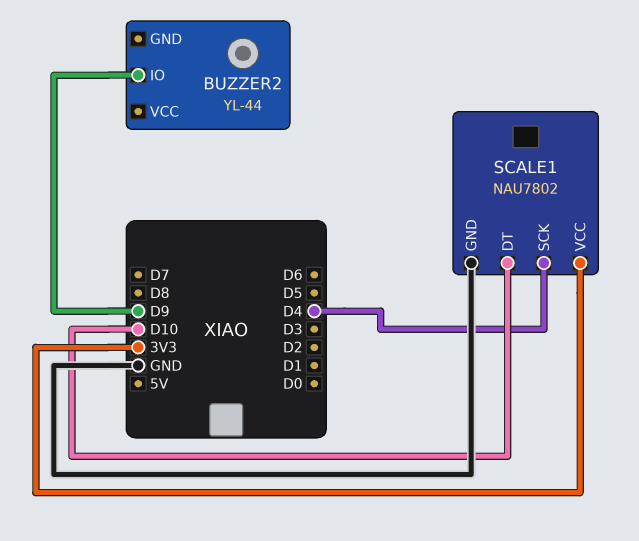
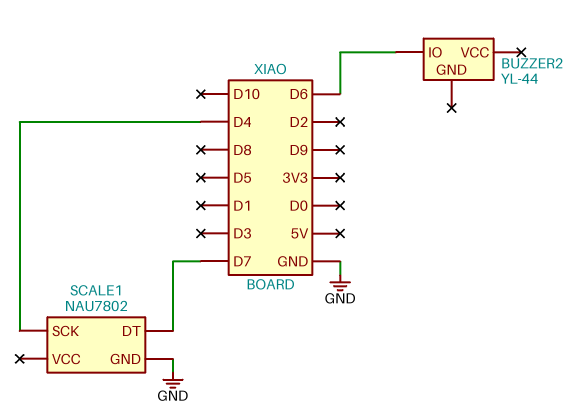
BUZZER2 pin IO: D9 -> D6
SCALE1 pin DT: D10 -> D7
SCALE1 pin VCC: 3V3 -> none

